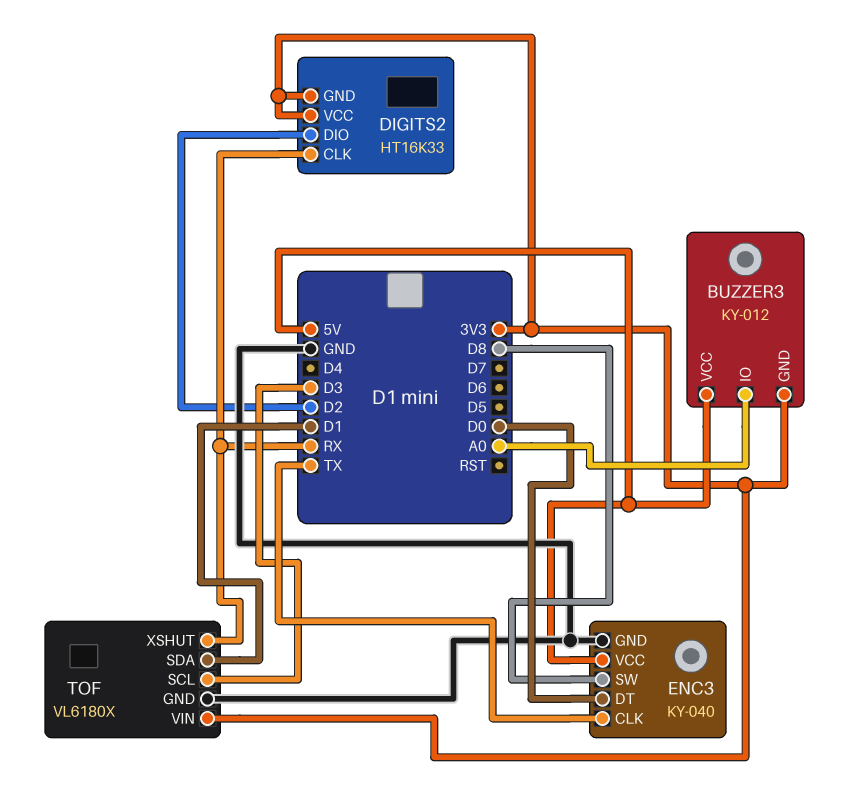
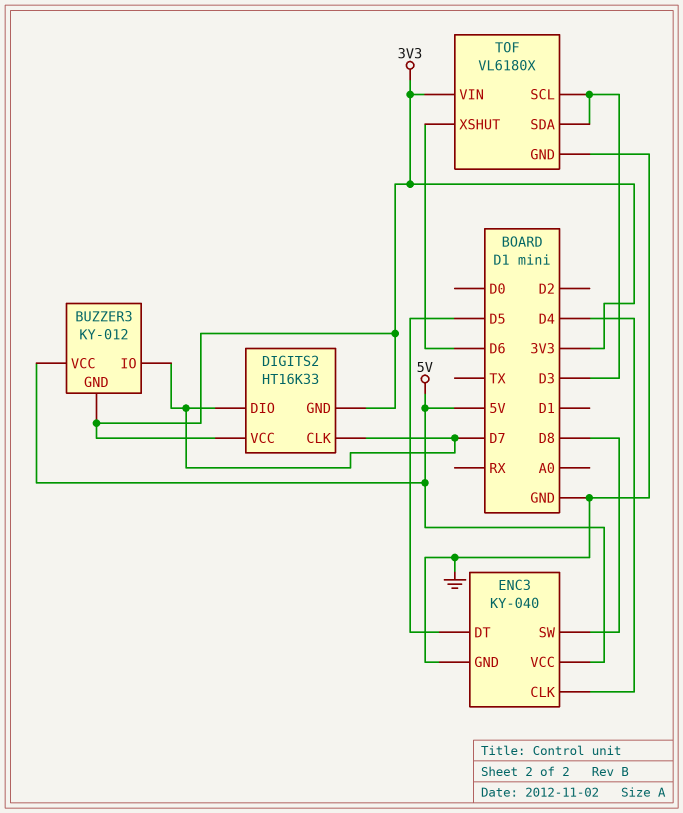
BUZZER3 pin IO: A0 -> D7
DIGITS2 pin CLK: RX -> D7
DIGITS2 pin DIO: D2 -> D7
ENC3 pin CLK: TX -> D4
ENC3 pin DT: D0 -> D5
TOF pin SDA: D1 -> D3
TOF pin XSHUT: RX -> D6

